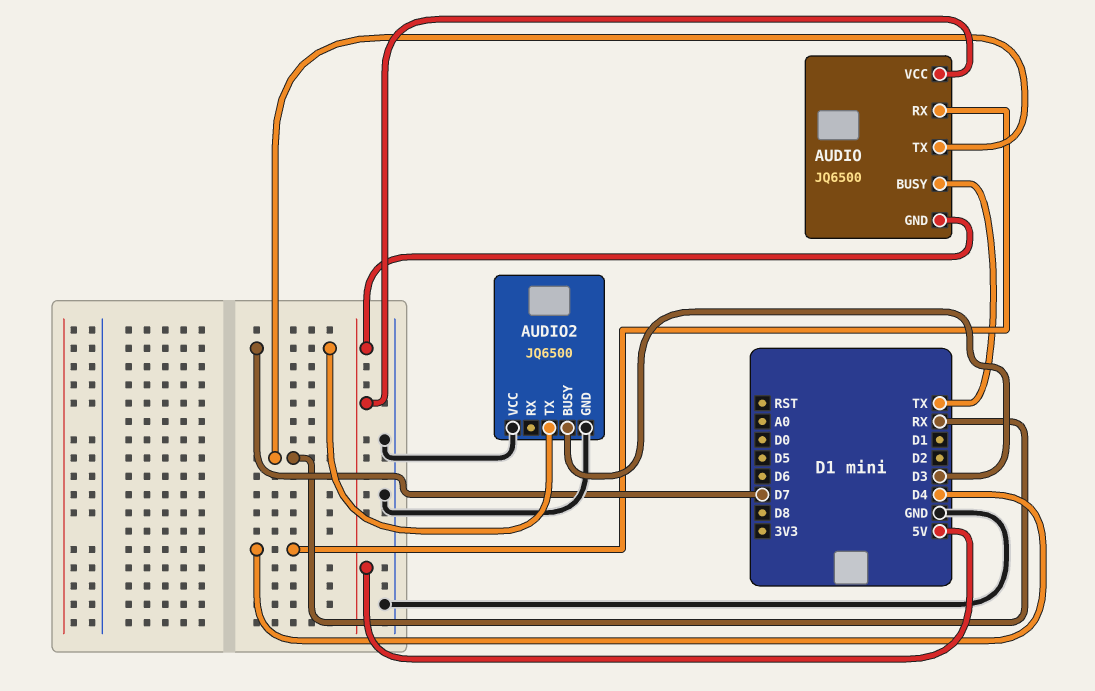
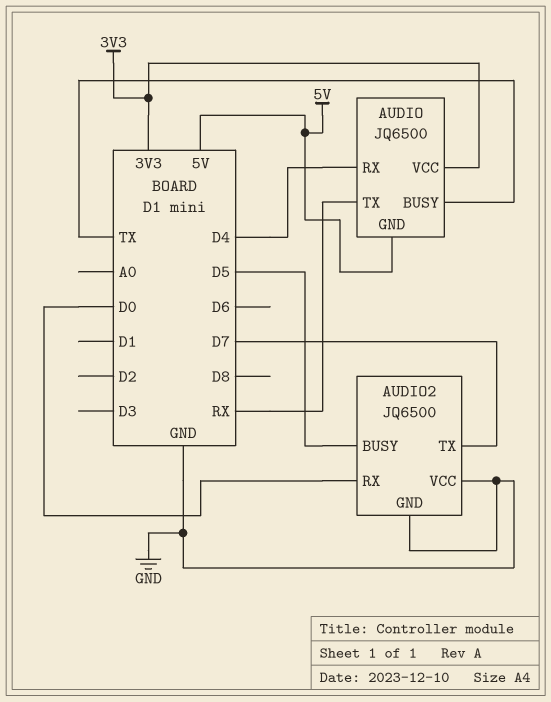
AUDIO pin VCC: 5V -> 3V3
AUDIO2 pin BUSY: D3 -> D5
AUDIO2 pin RX: none -> D0

